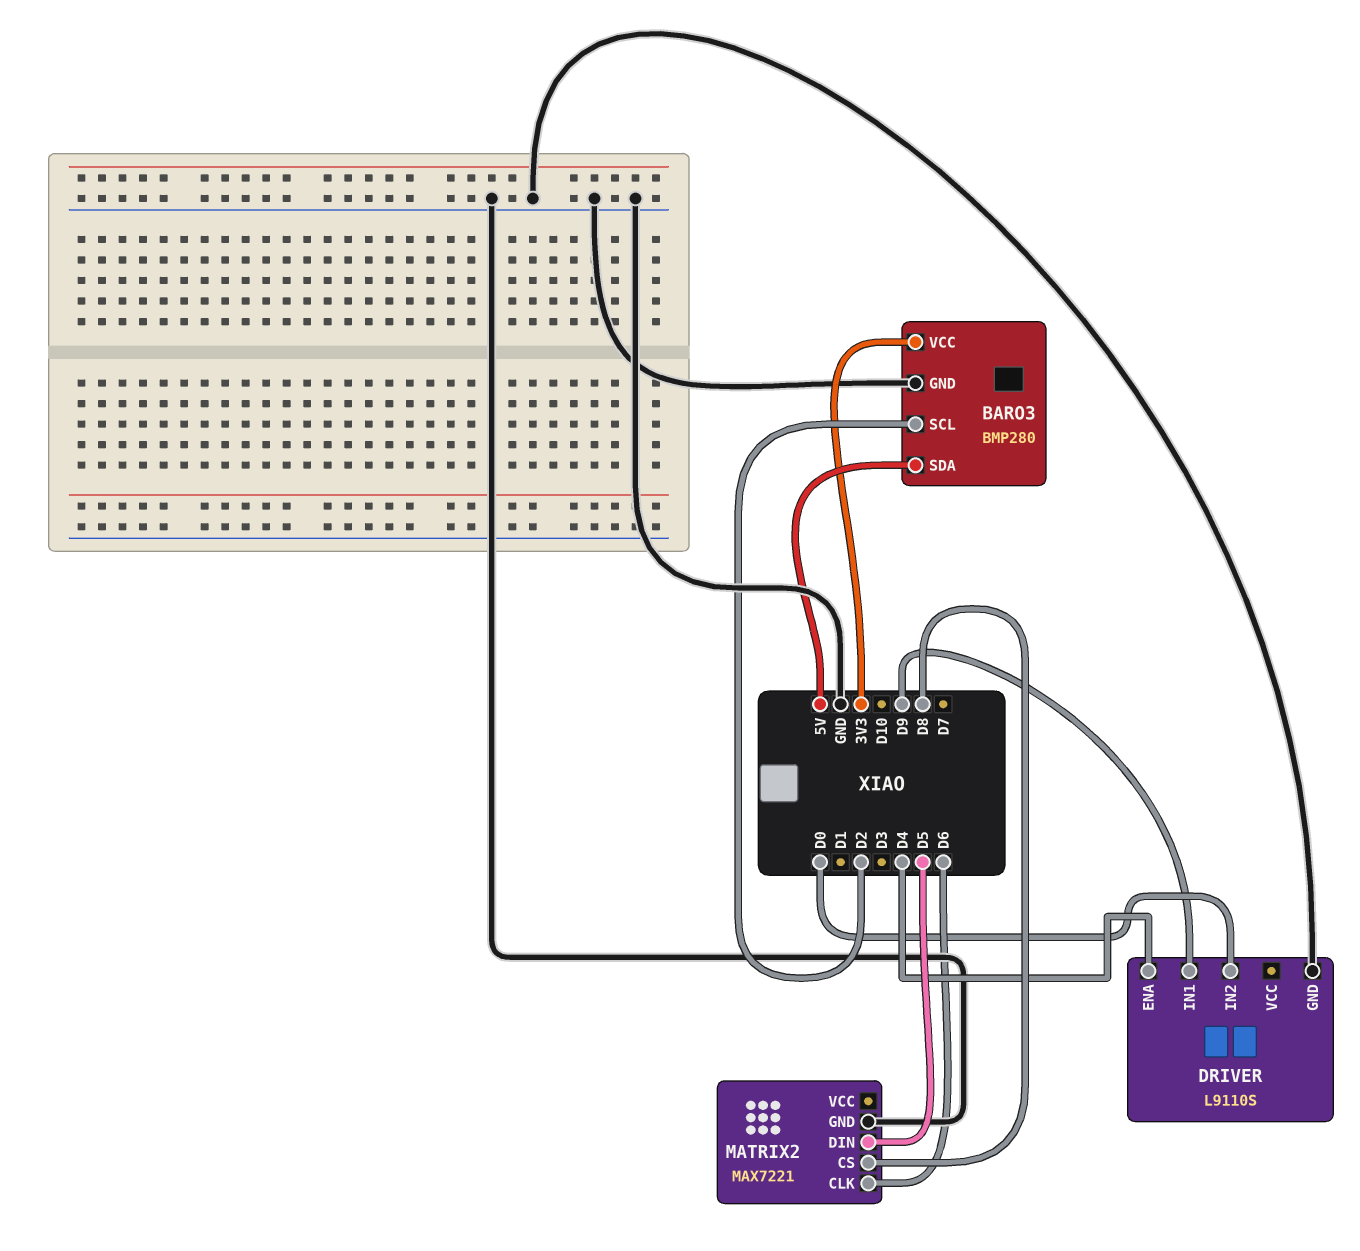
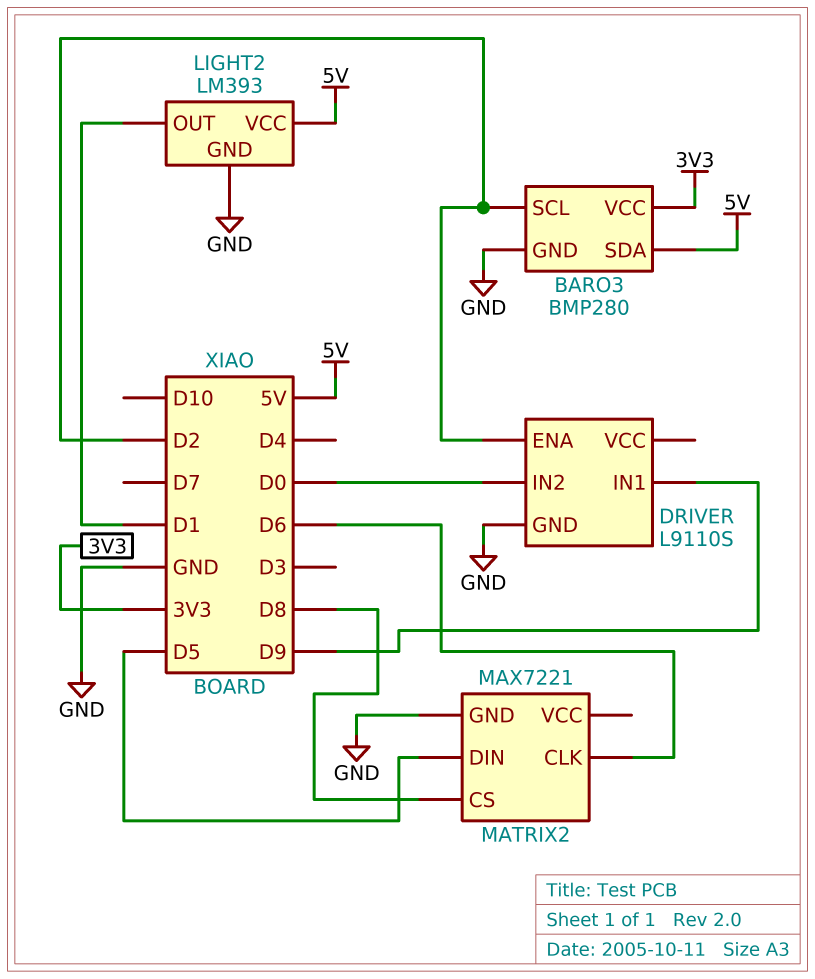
DRIVER pin ENA: D4 -> D2
LIGHT2: none -> LM393
LIGHT2 pin GND: none -> GND
LIGHT2 pin OUT: none -> D1
LIGHT2 pin VCC: none -> 5V

